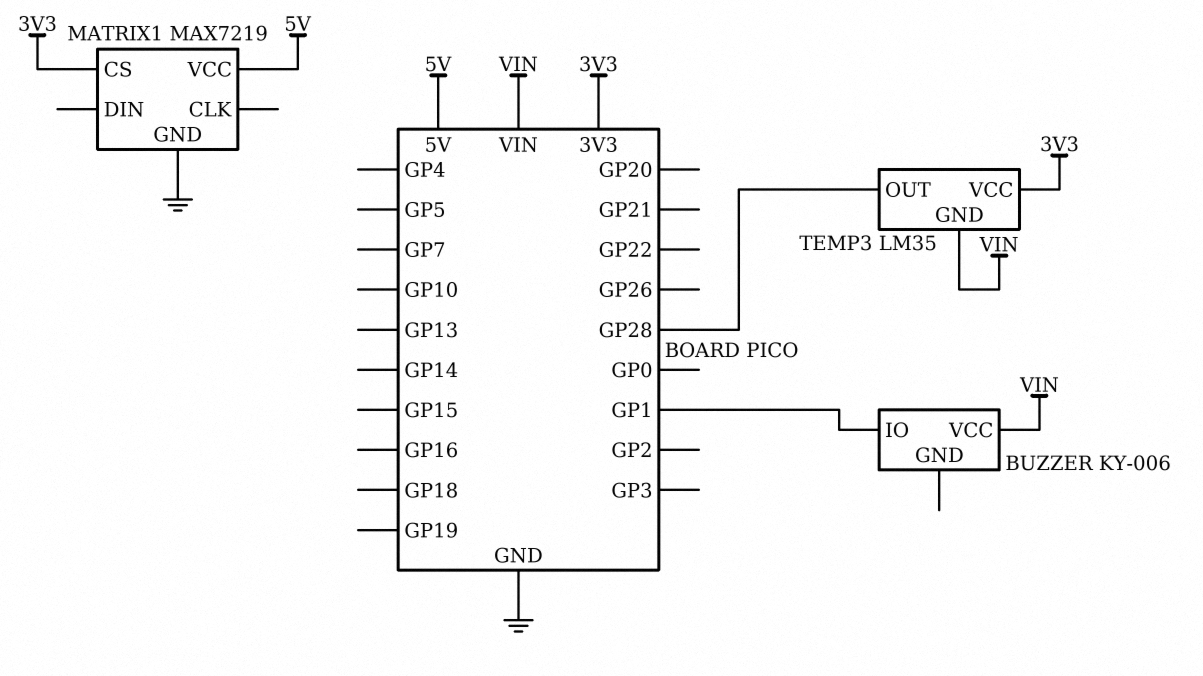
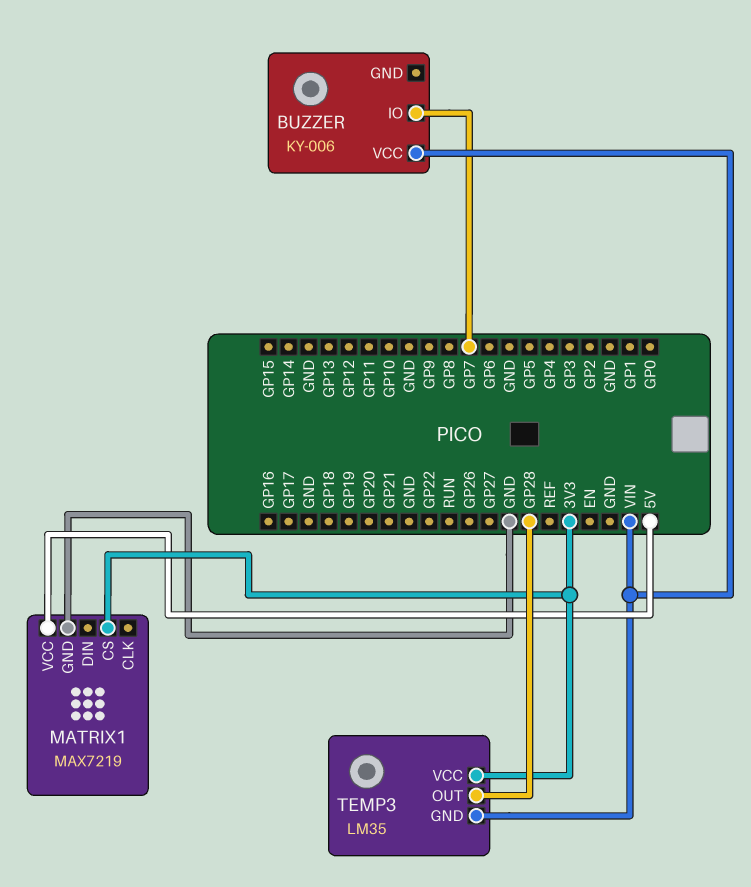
BUZZER pin IO: GP1 -> GP7

